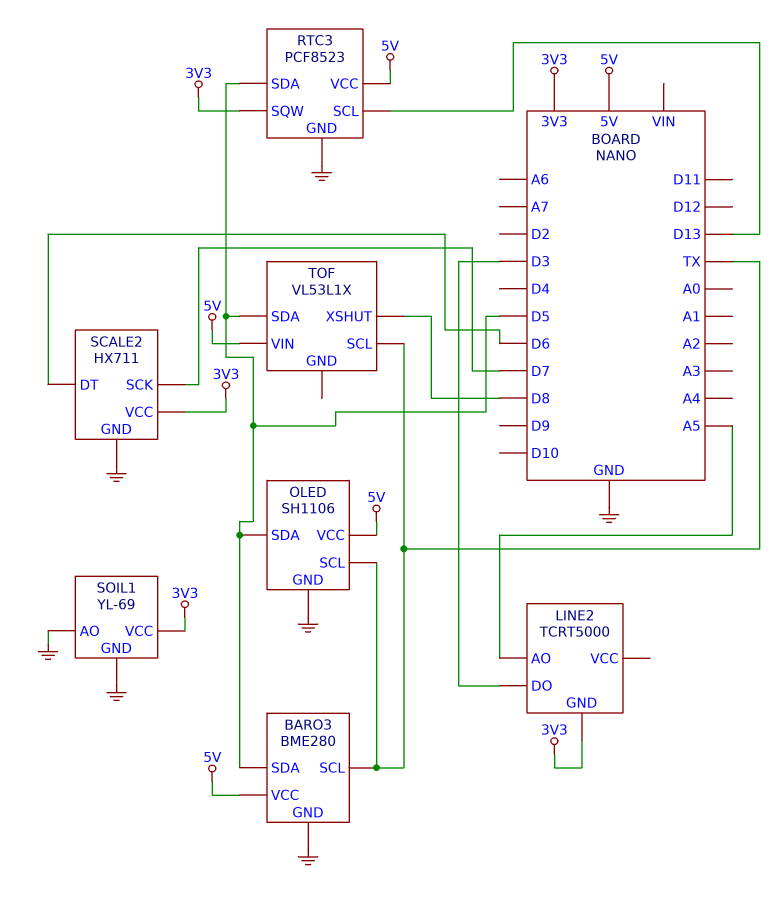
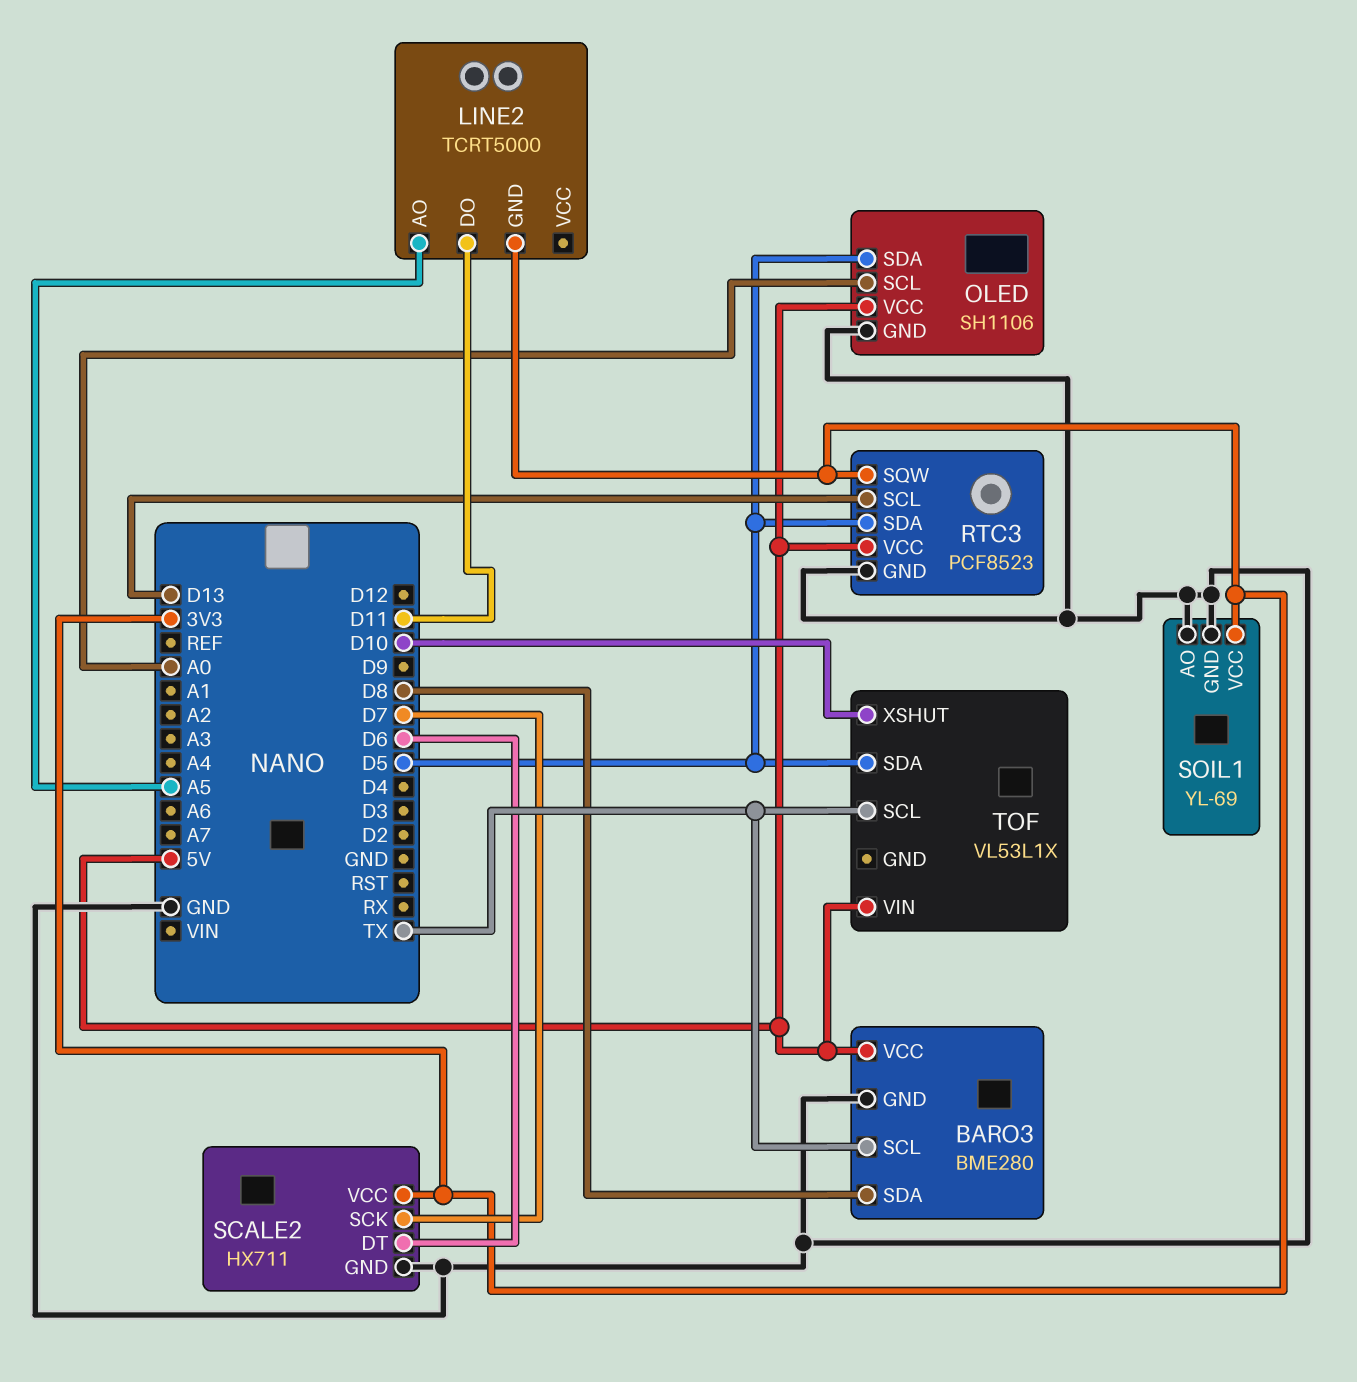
BARO3 pin SDA: D5 -> D8
LINE2 pin DO: D3 -> D11
OLED pin SCL: TX -> A0
TOF pin XSHUT: D8 -> D10

